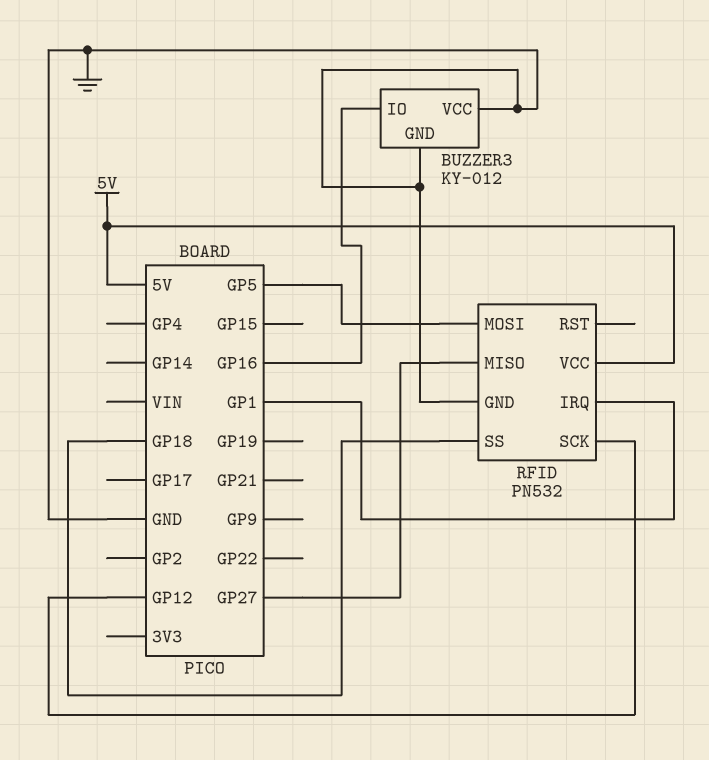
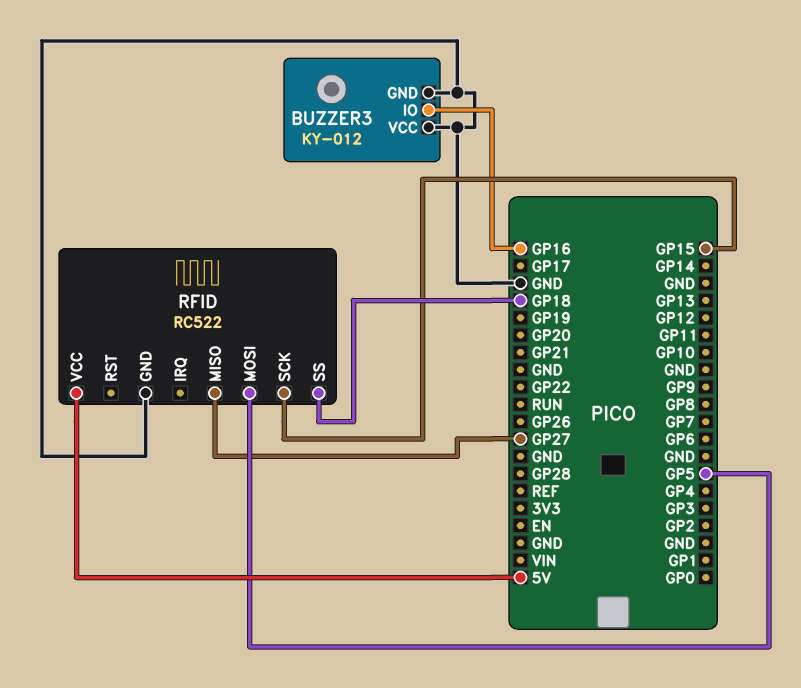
RFID: PN532 -> RC522
RFID pin IRQ: GP1 -> none
RFID pin SCK: GP12 -> GP15

